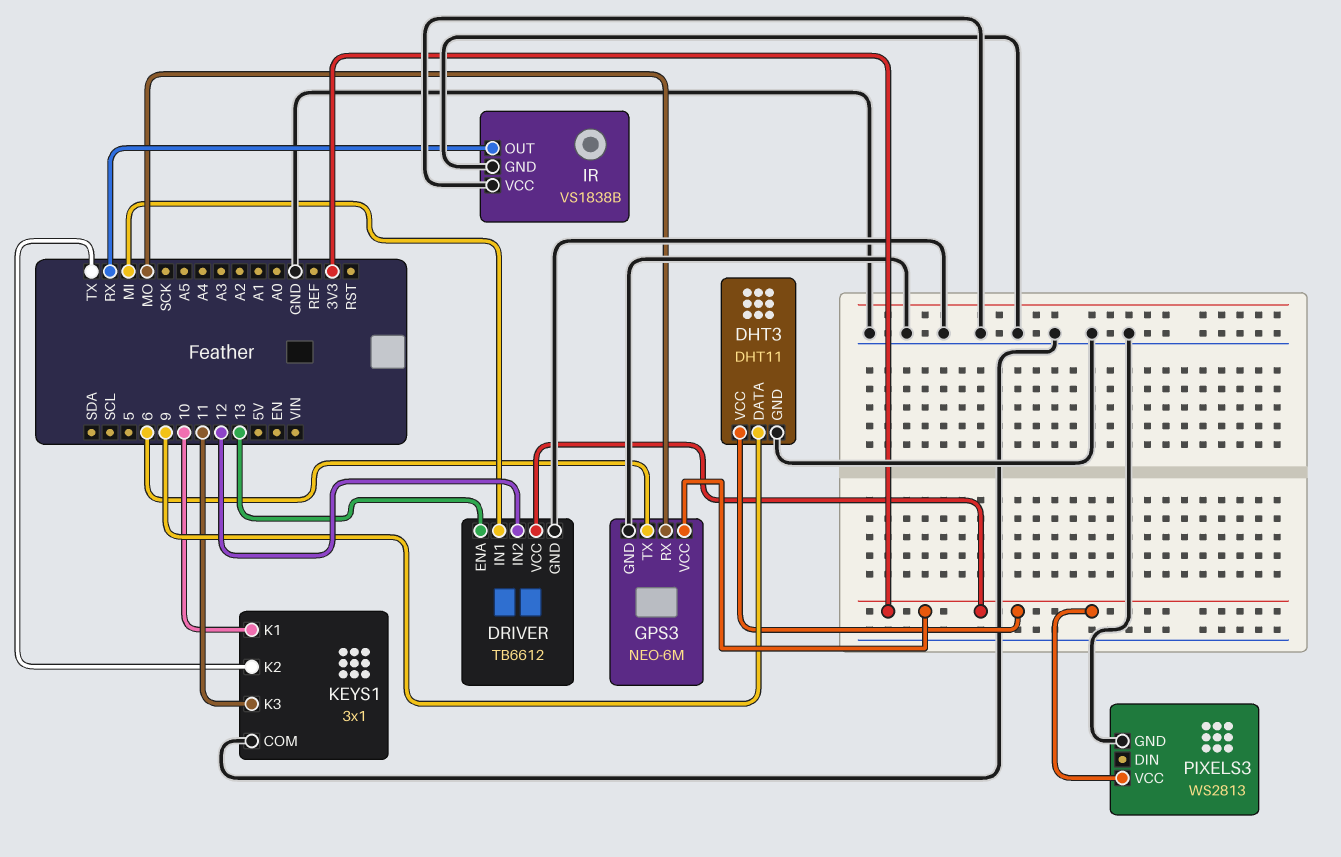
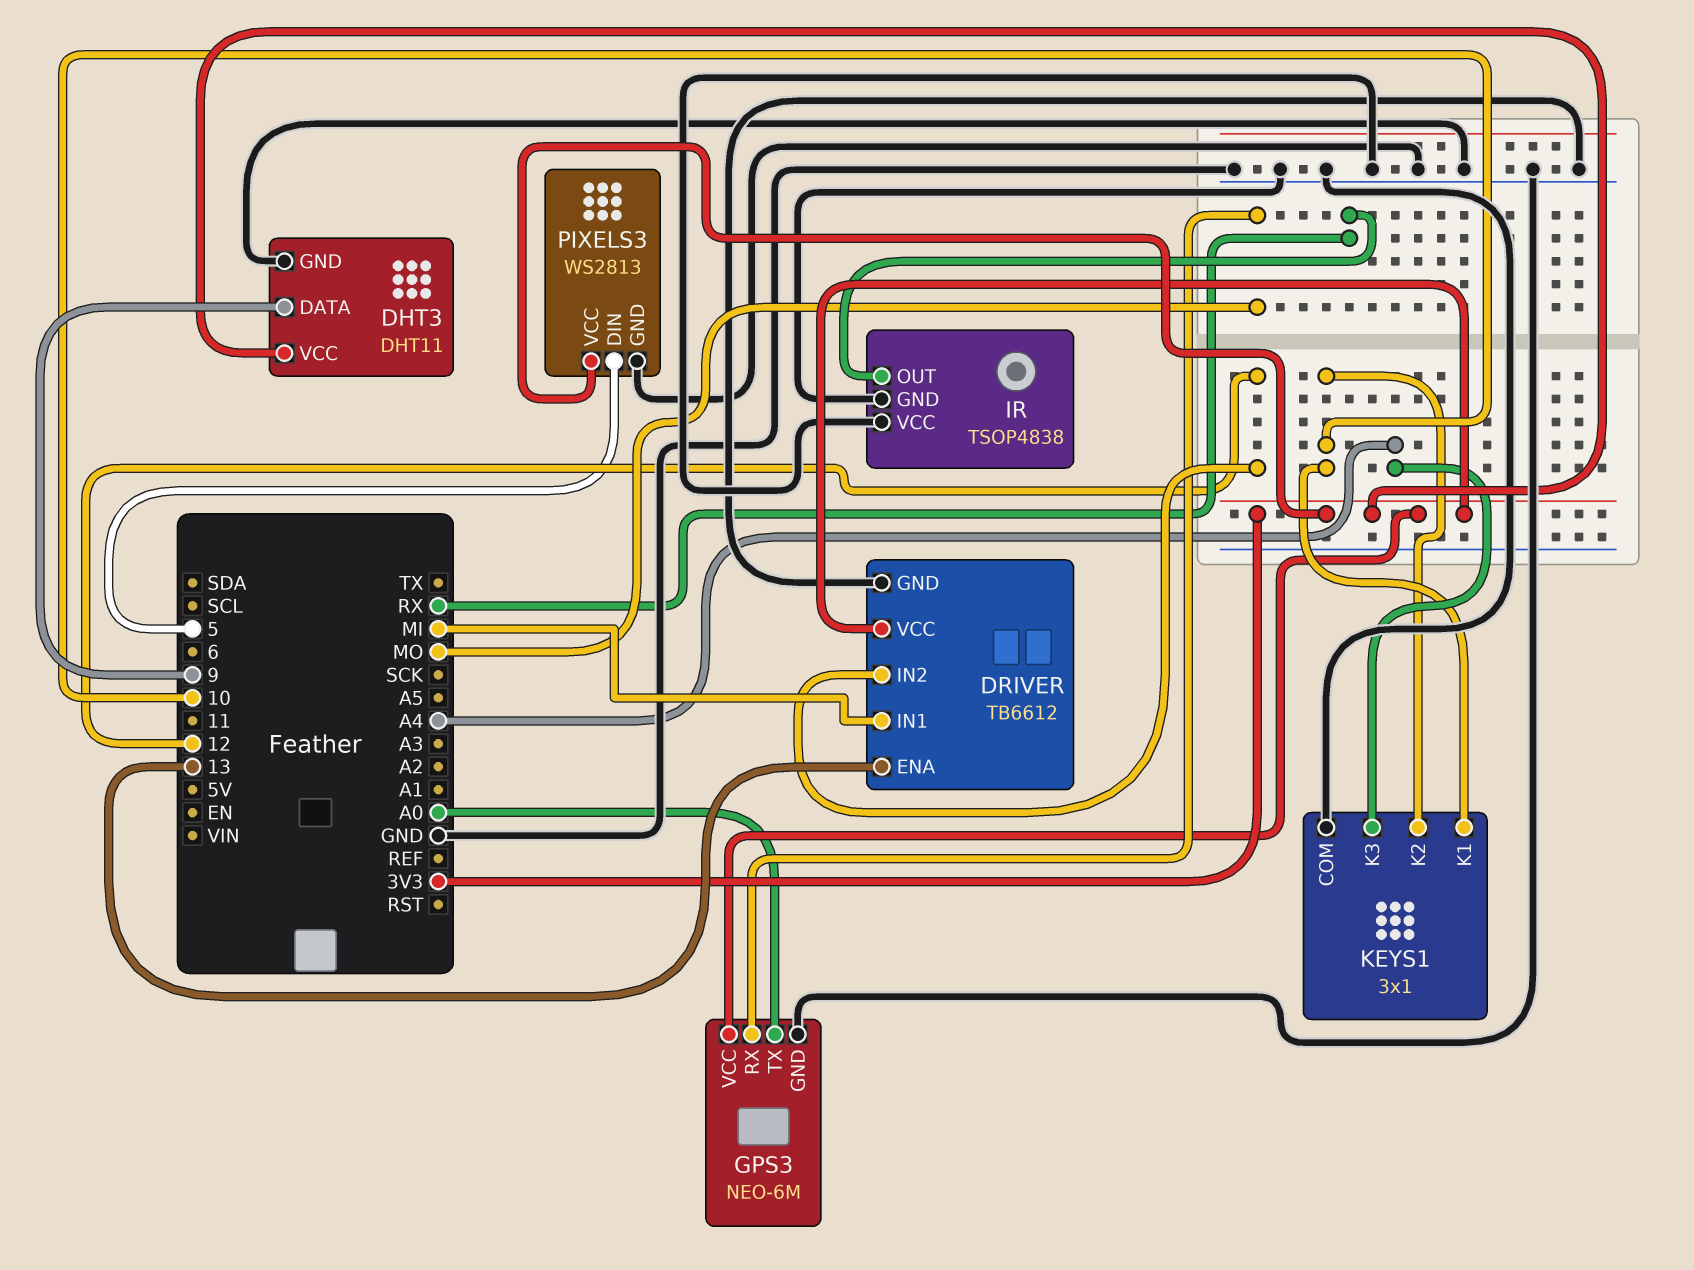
GPS3 pin TX: 6 -> A0
IR: VS1838B -> TSOP4838
KEYS1 pin K2: TX -> 10
KEYS1 pin K3: 11 -> A4
PIXELS3 pin DIN: none -> 5

